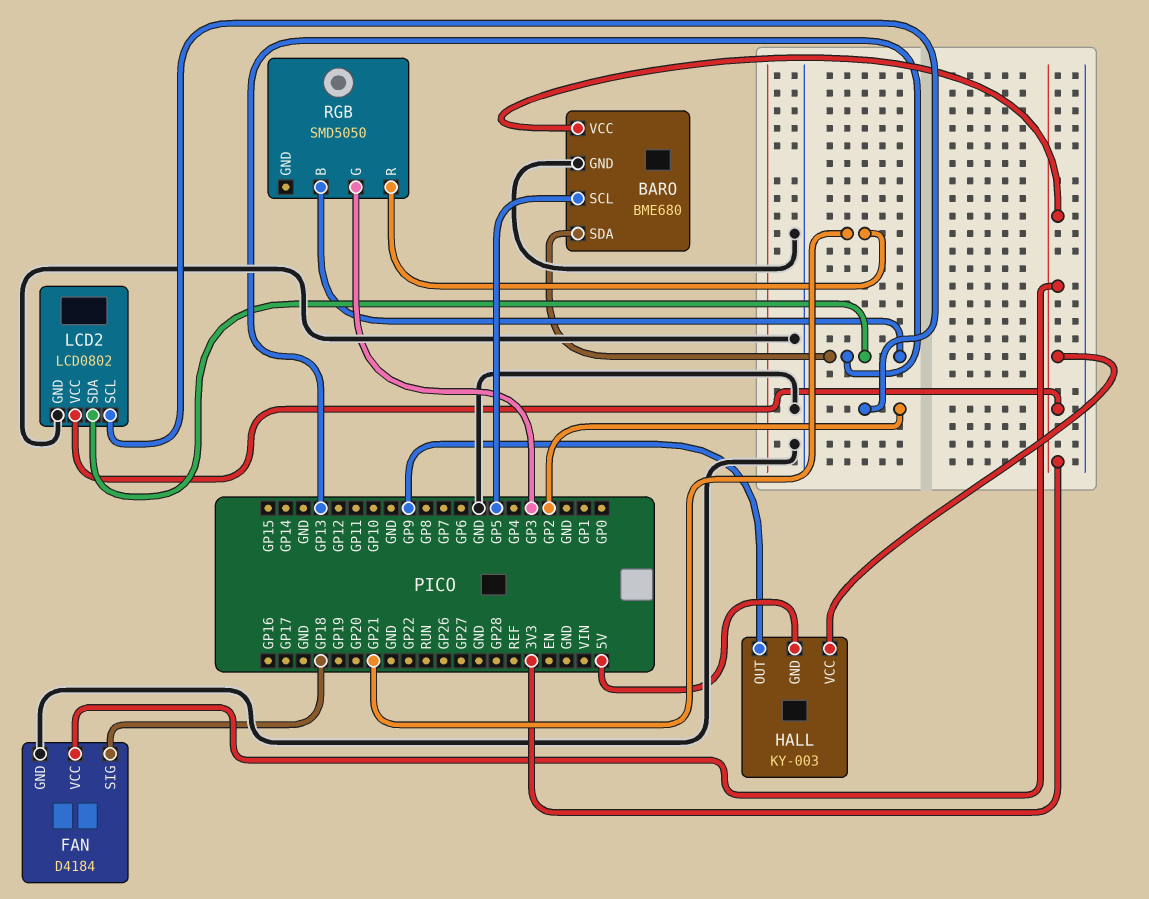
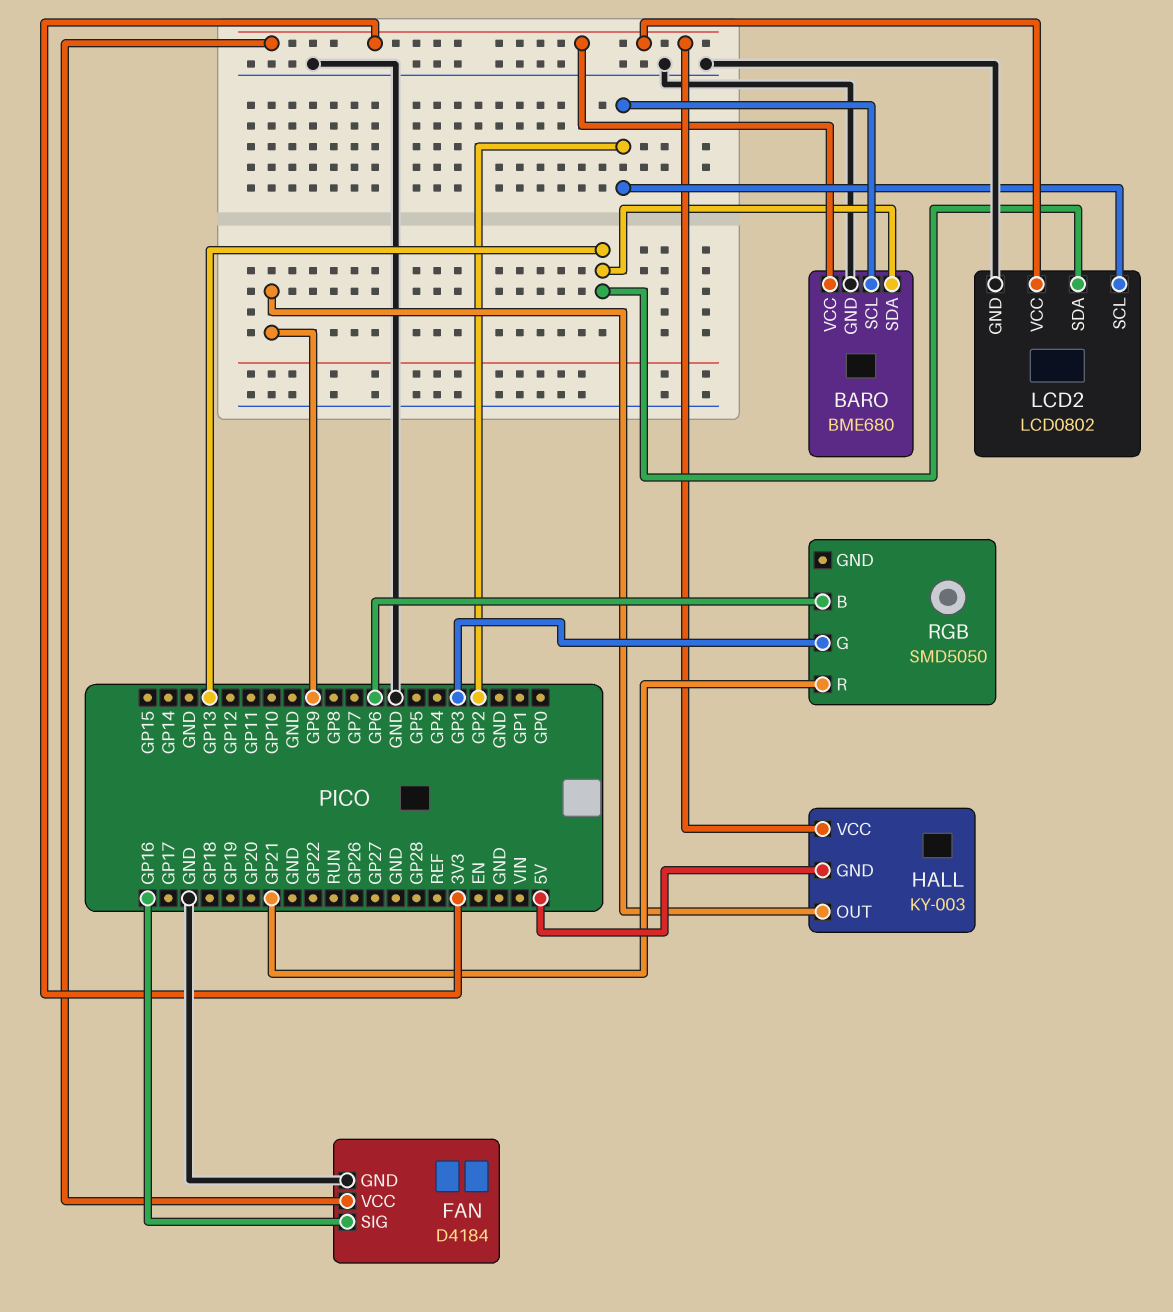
BARO pin SCL: GP5 -> GP2
FAN pin SIG: GP18 -> GP16
RGB pin B: GP13 -> GP6

